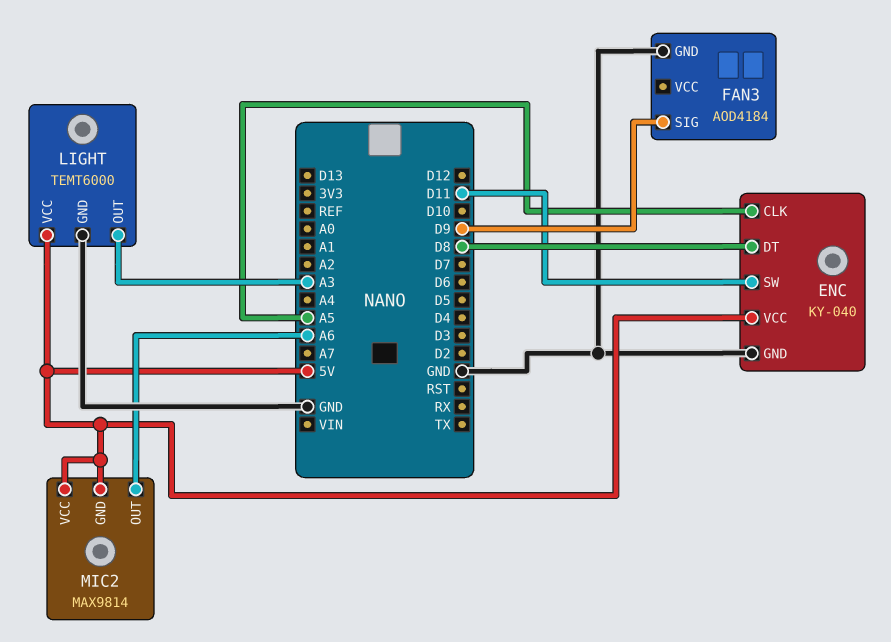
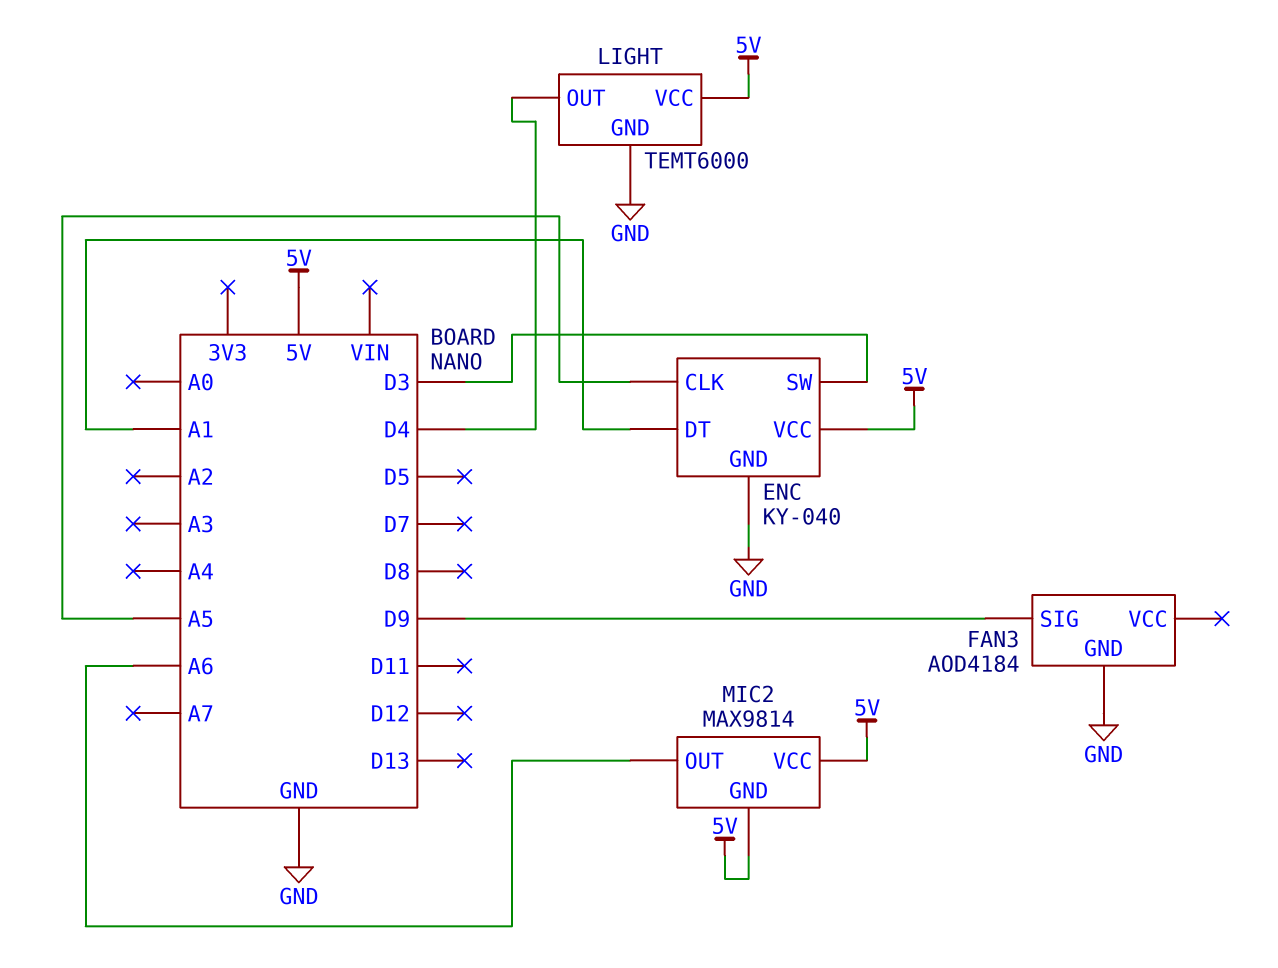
ENC pin DT: D8 -> A1
ENC pin SW: D11 -> D3
LIGHT pin OUT: A3 -> D4

